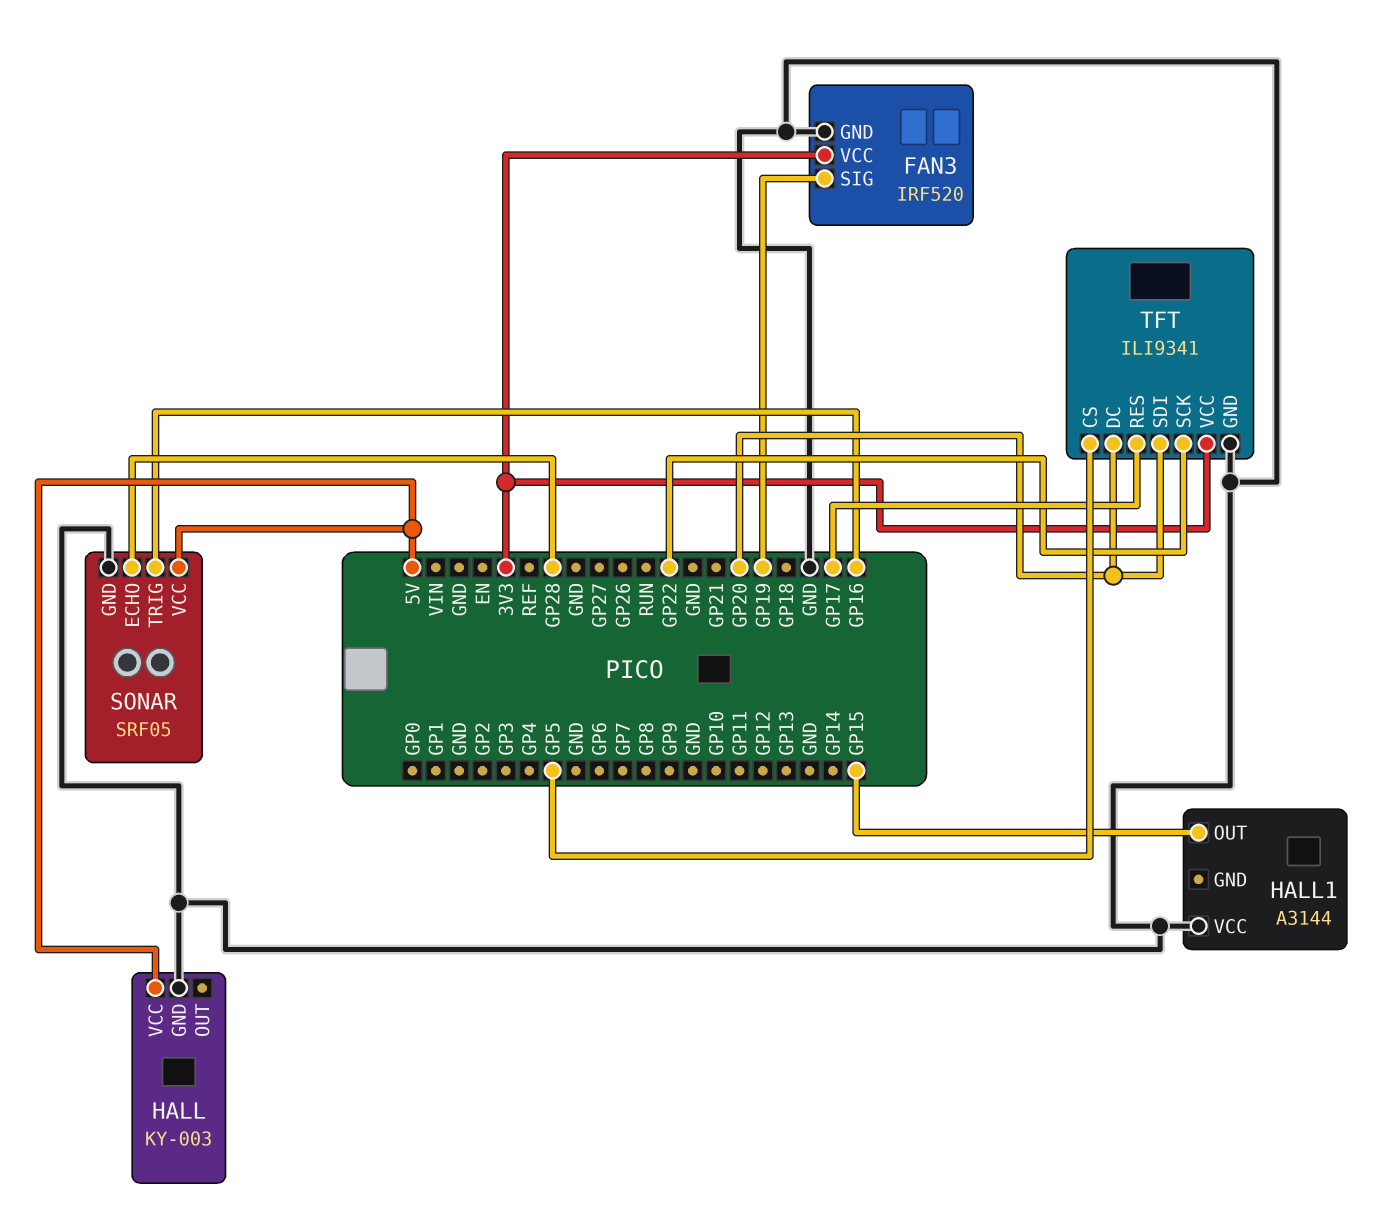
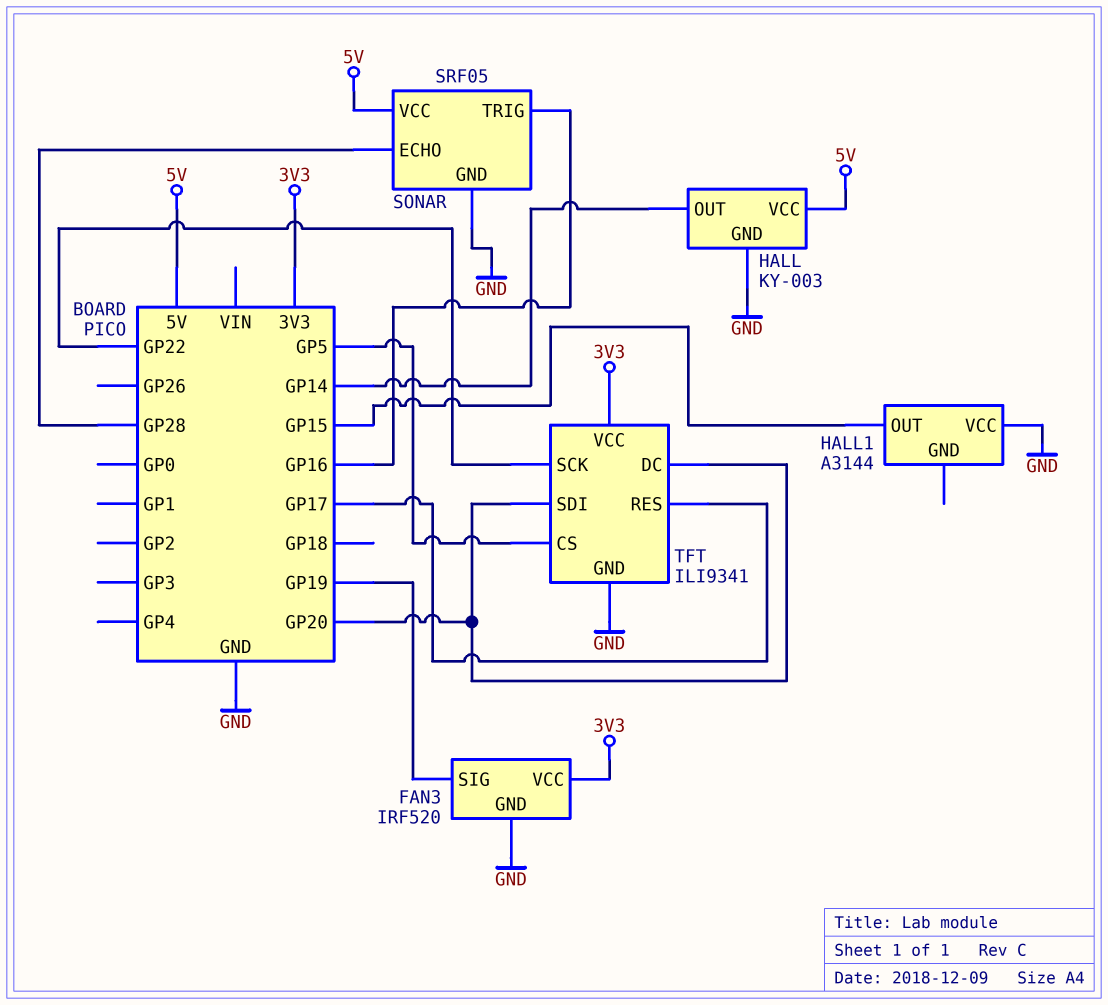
HALL pin OUT: none -> GP14

